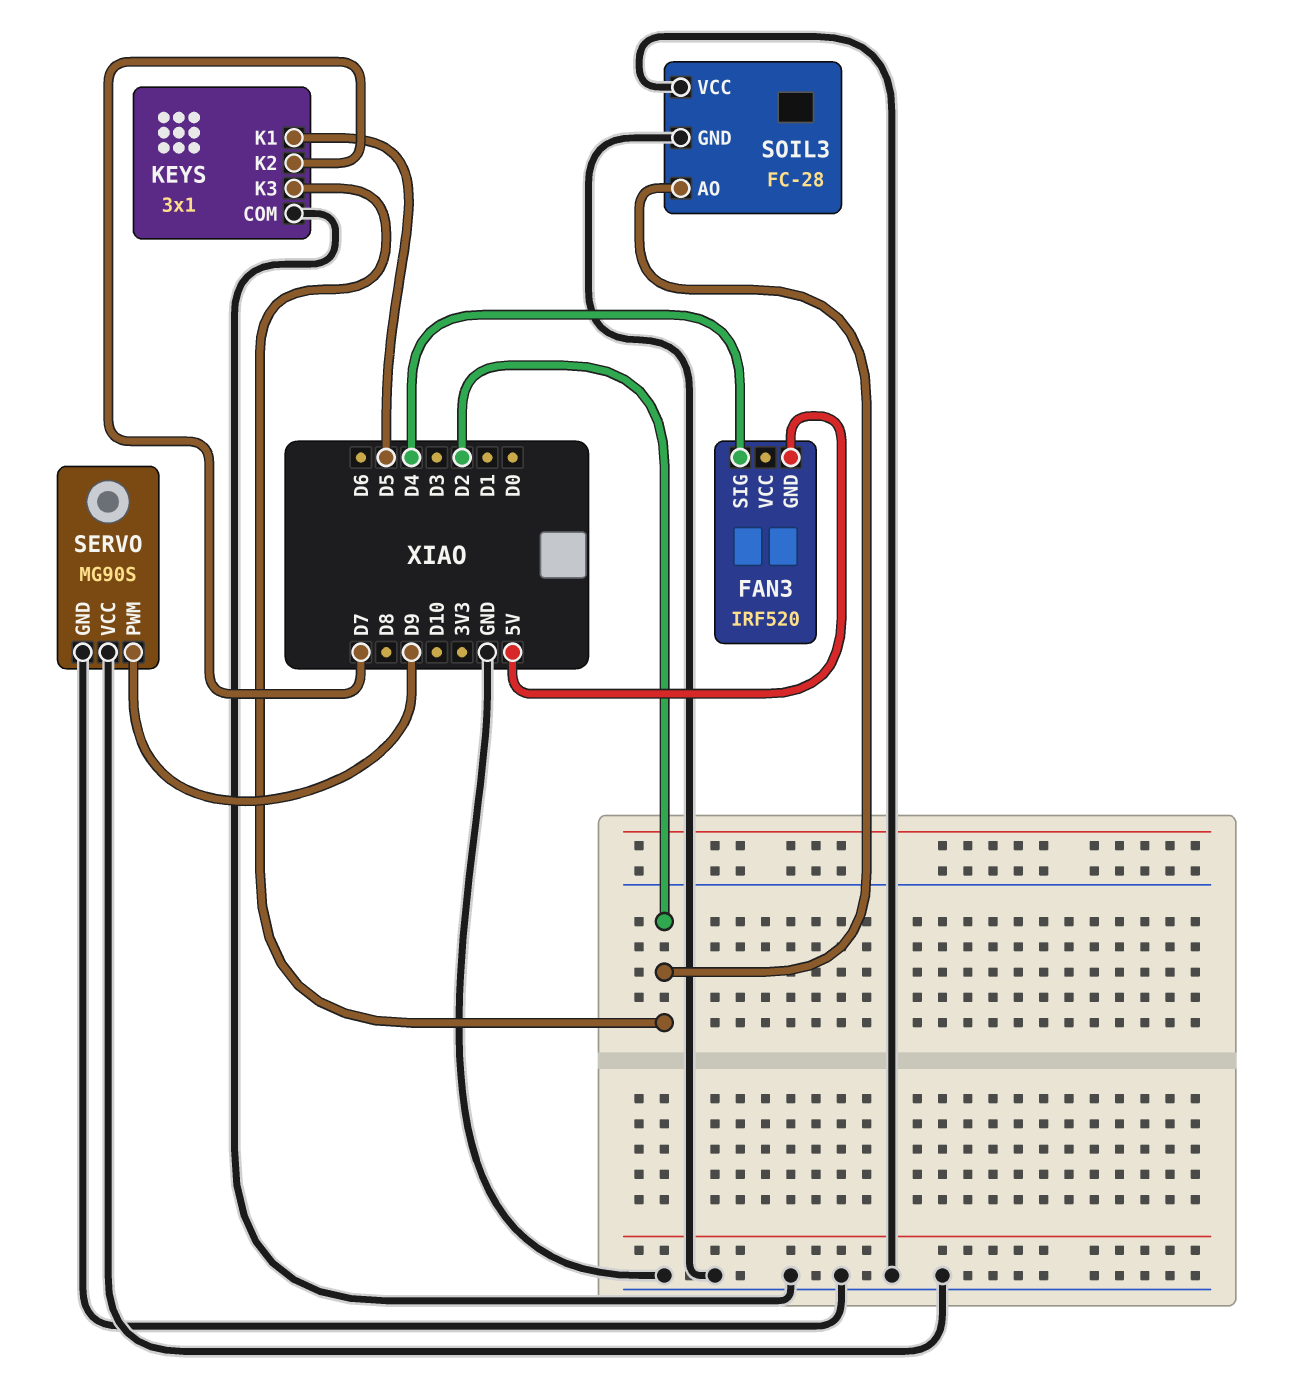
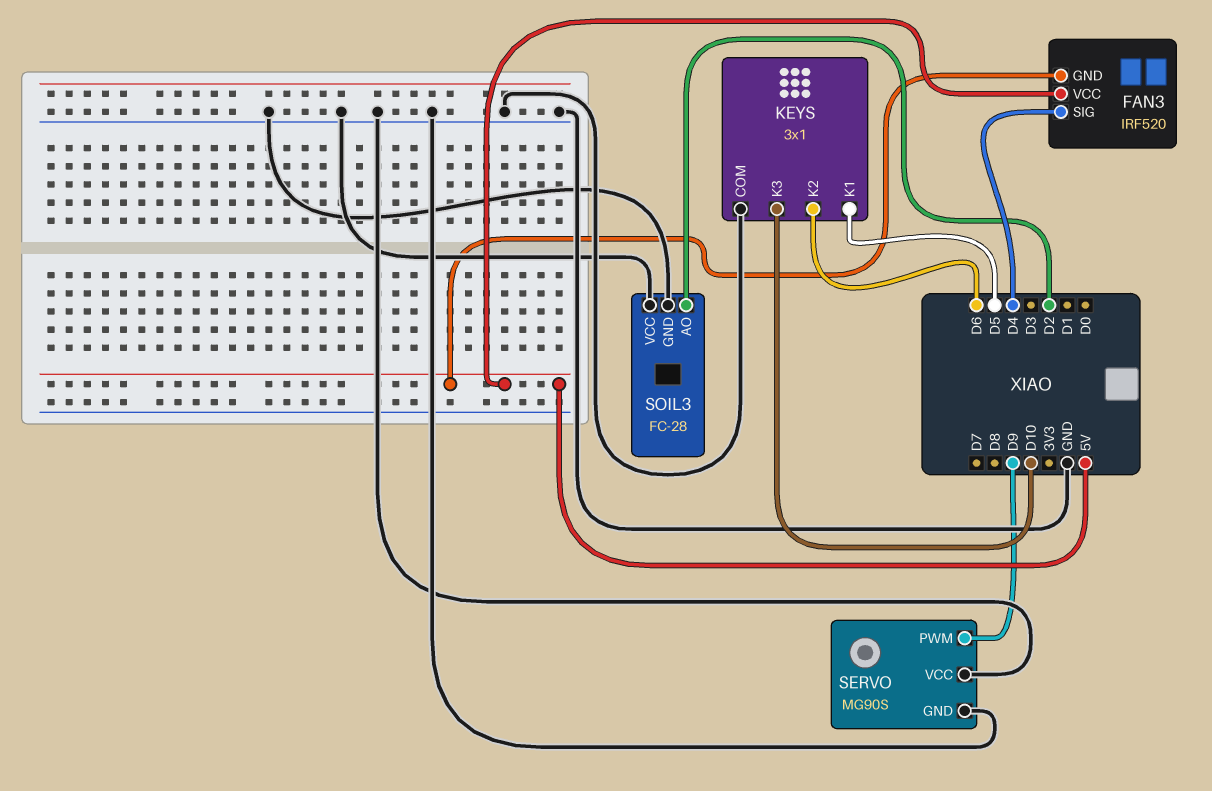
FAN3 pin VCC: none -> 5V
KEYS pin K2: D7 -> D6
KEYS pin K3: D2 -> D10

